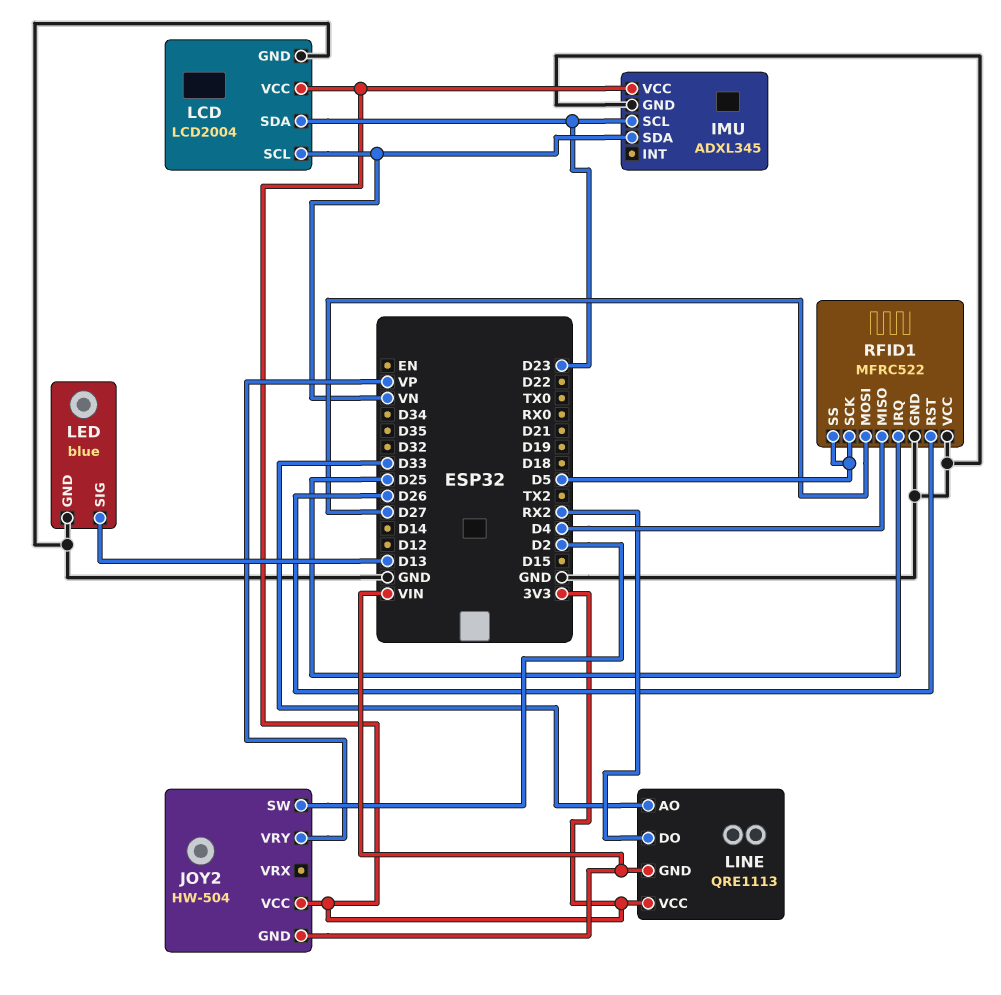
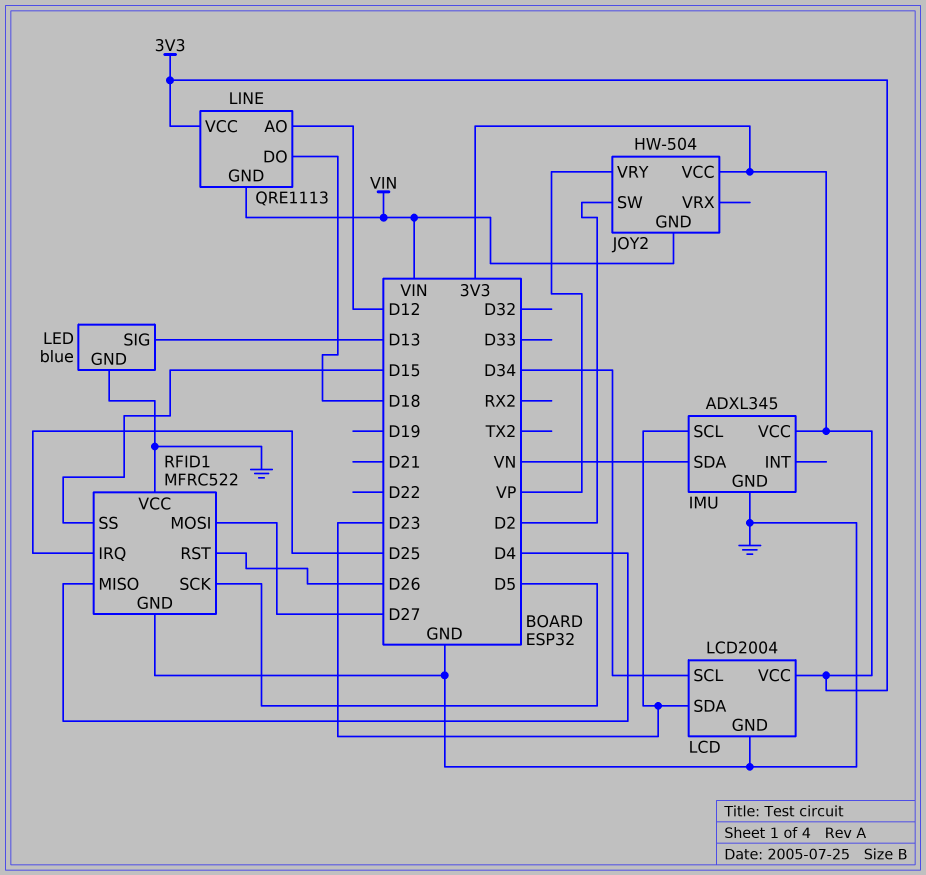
LCD pin SCL: VN -> D34
LINE pin AO: D33 -> D12
LINE pin DO: RX2 -> D18
RFID1 pin SS: D5 -> D15

